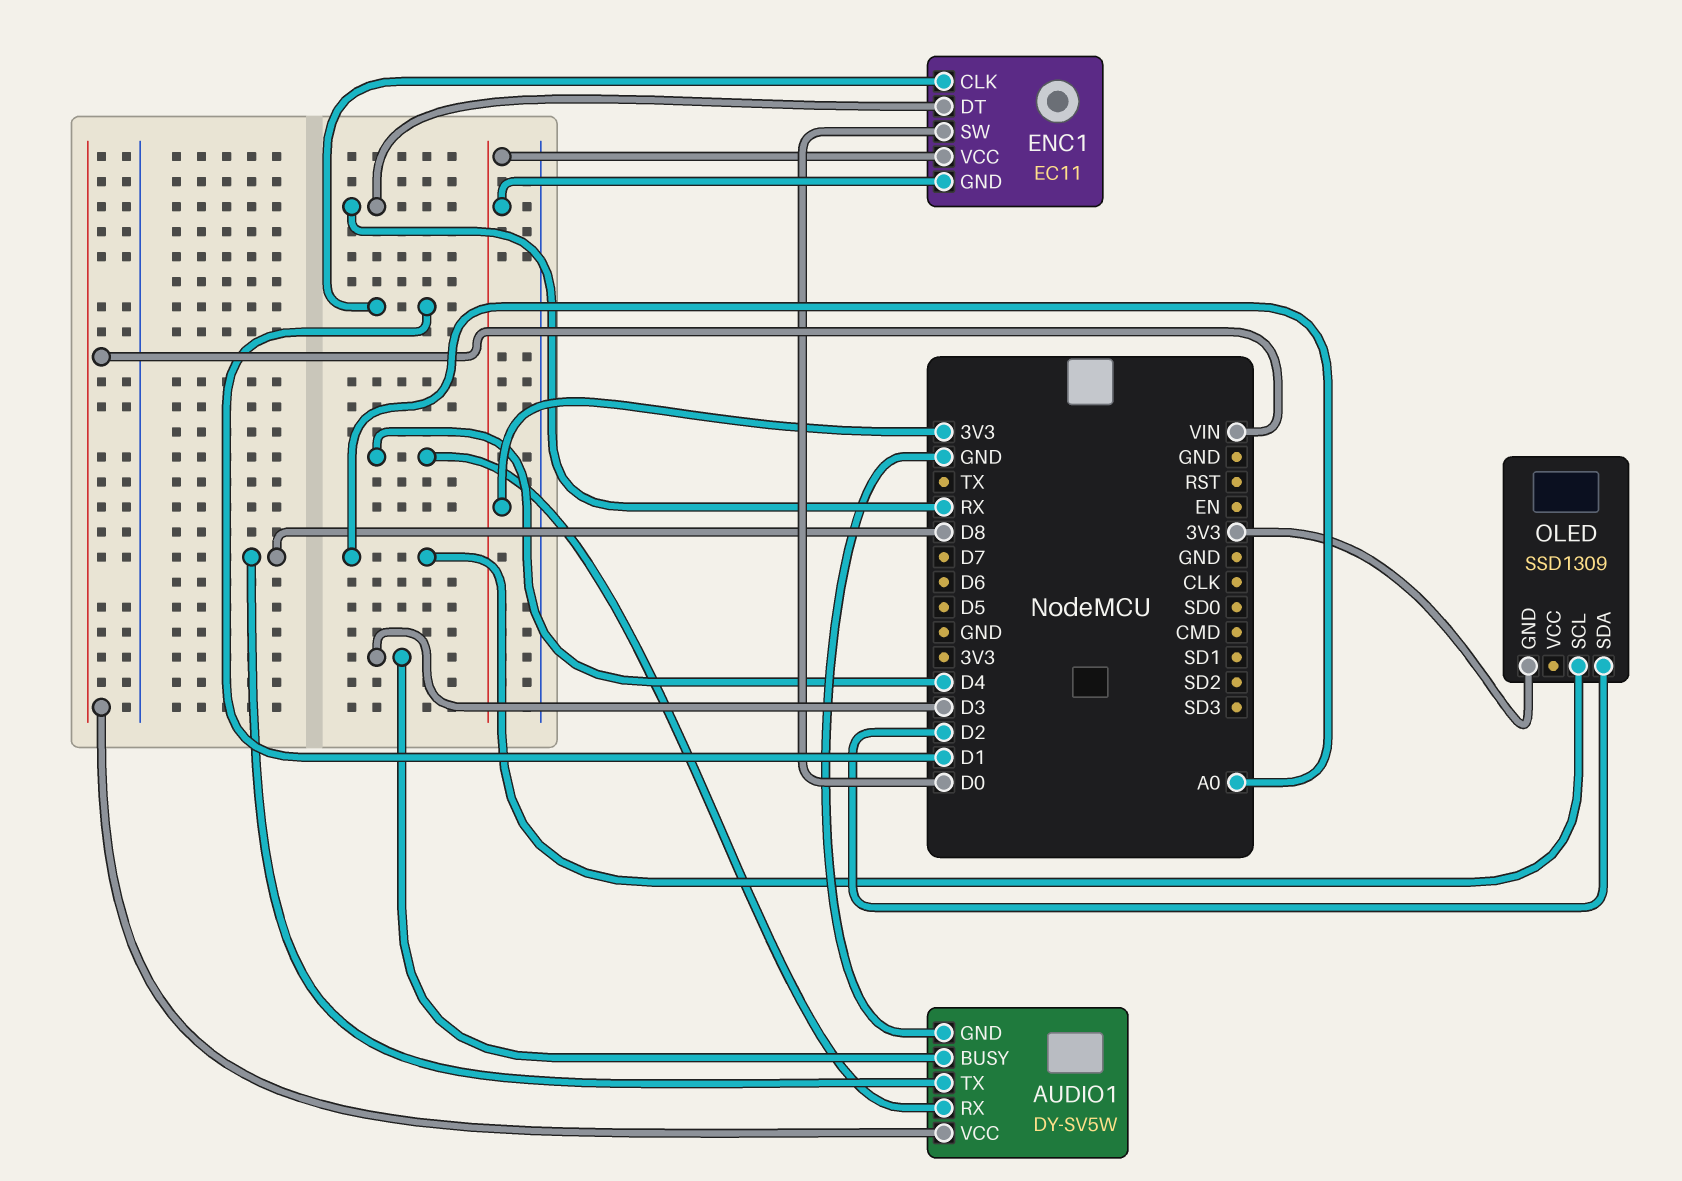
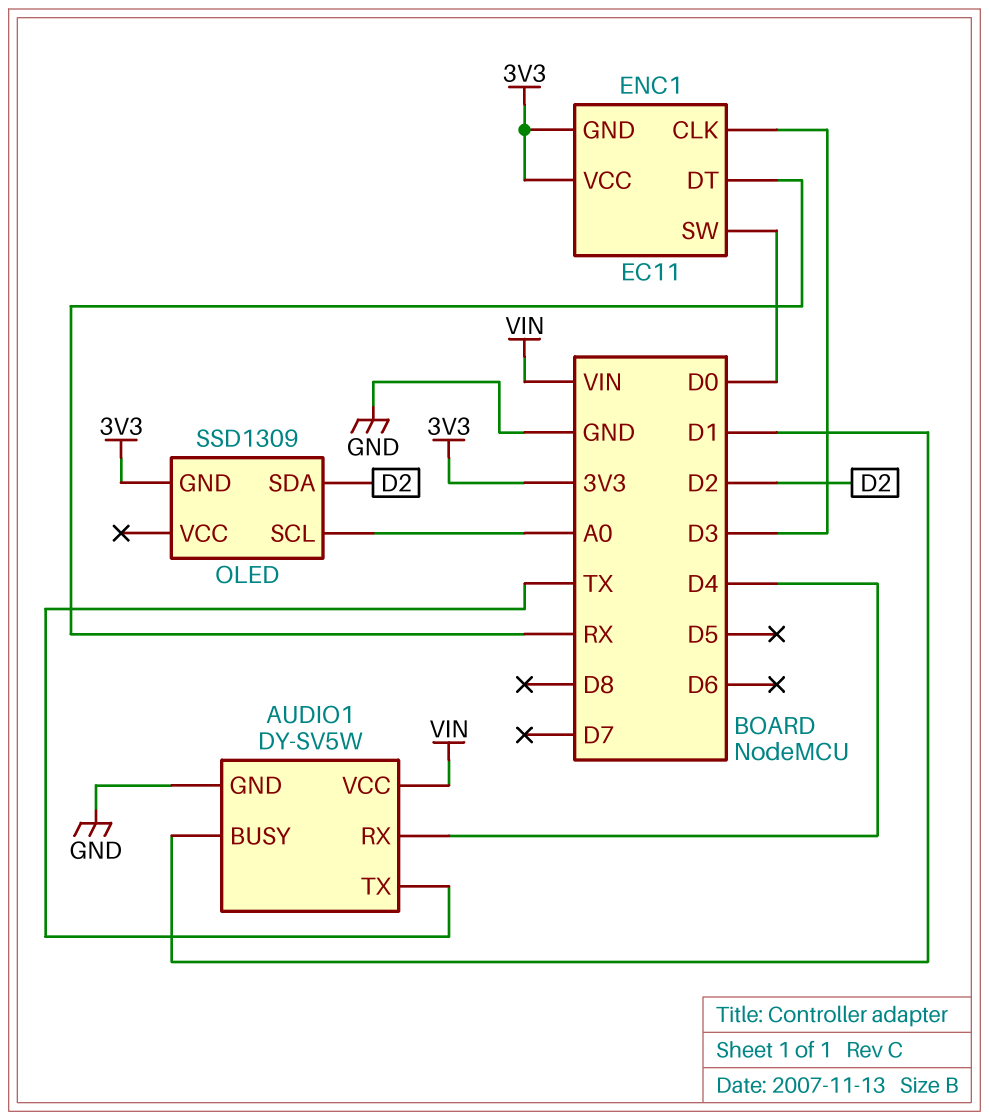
AUDIO1 pin BUSY: D3 -> D1
AUDIO1 pin TX: D8 -> TX
ENC1 pin CLK: D1 -> D3

